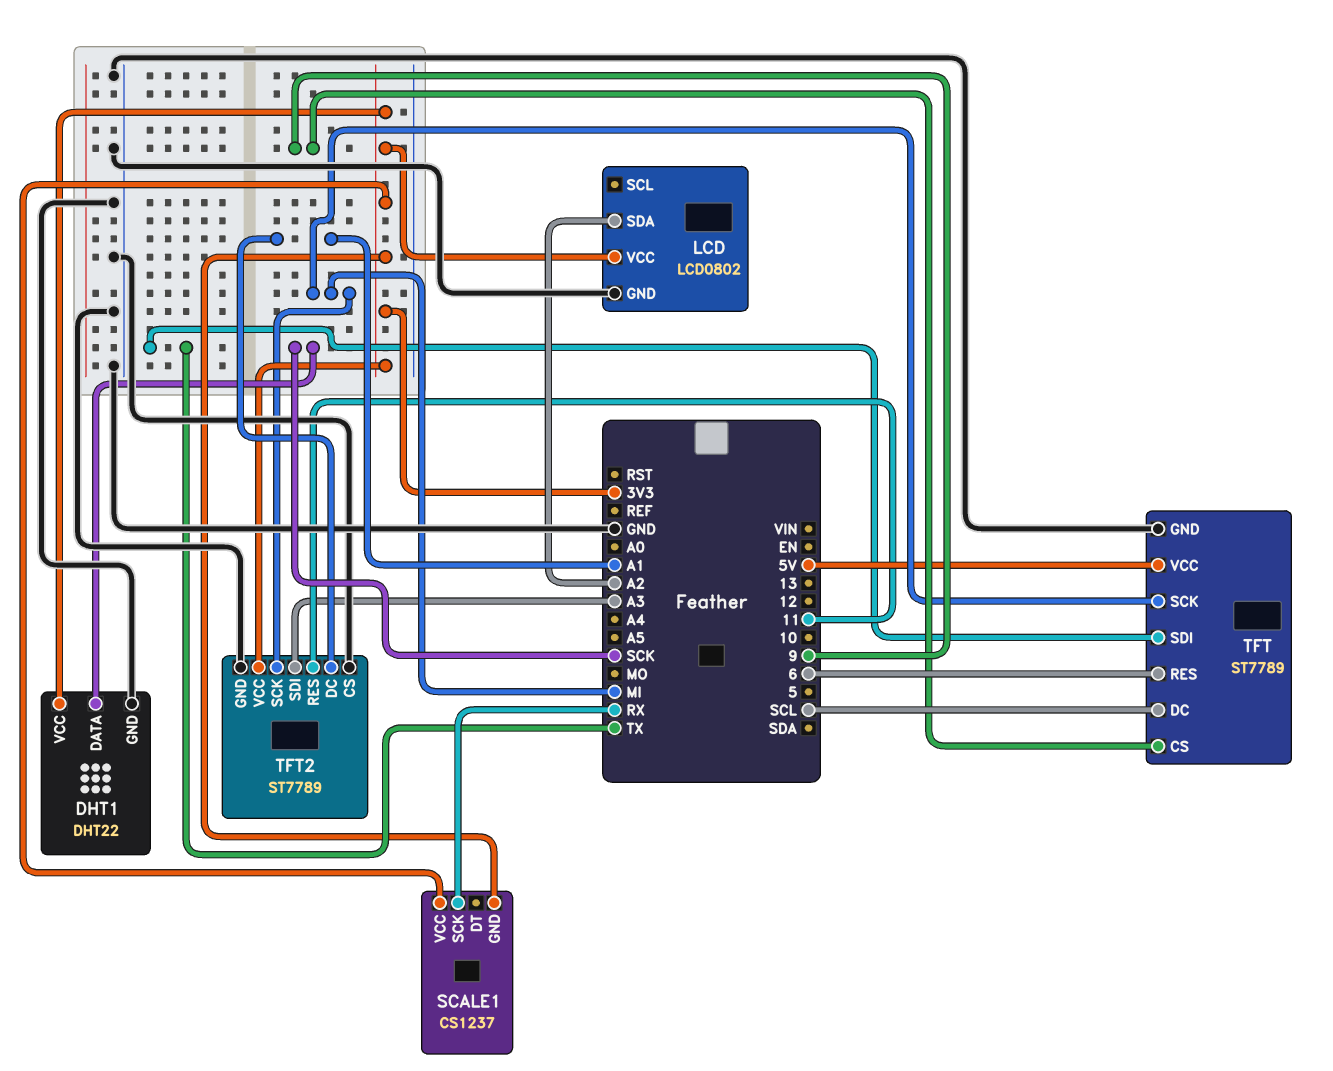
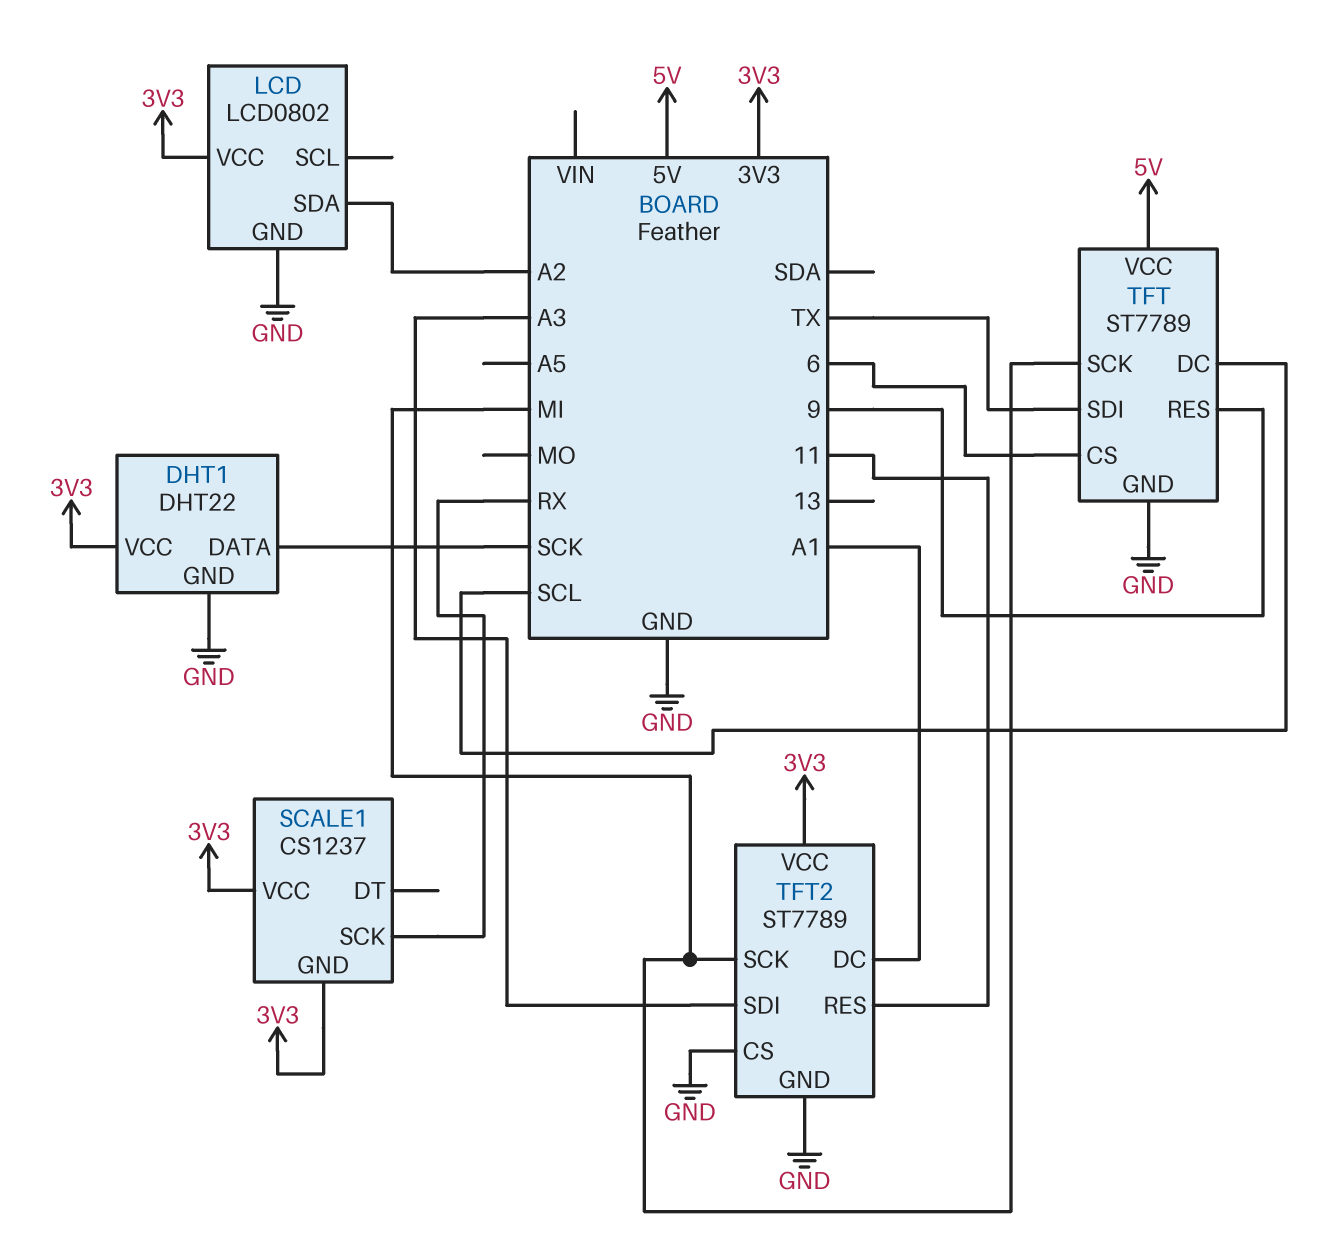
TFT pin CS: 9 -> 6
TFT pin RES: 6 -> 9

